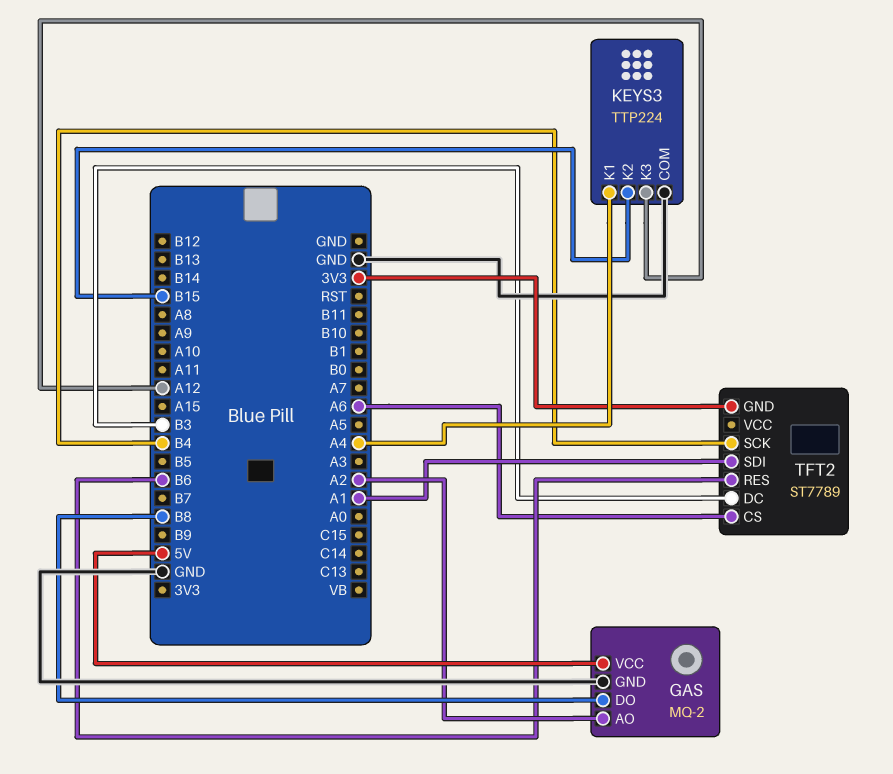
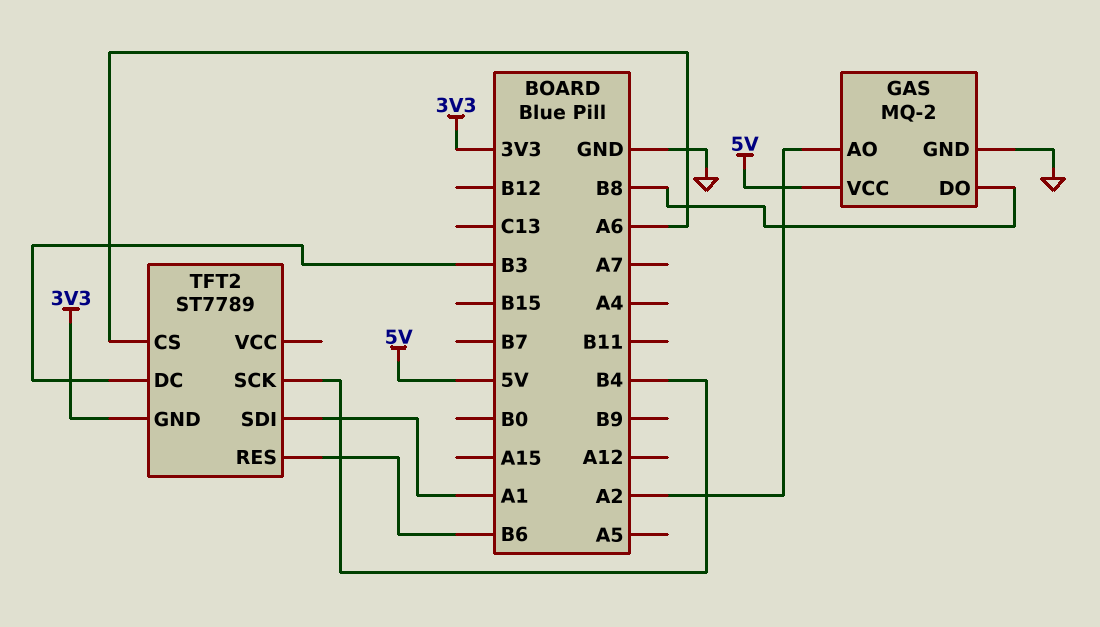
KEYS3: TTP224 -> none
KEYS3 pin COM: GND -> none
KEYS3 pin K1: A4 -> none
KEYS3 pin K2: B15 -> none
KEYS3 pin K3: A12 -> none

